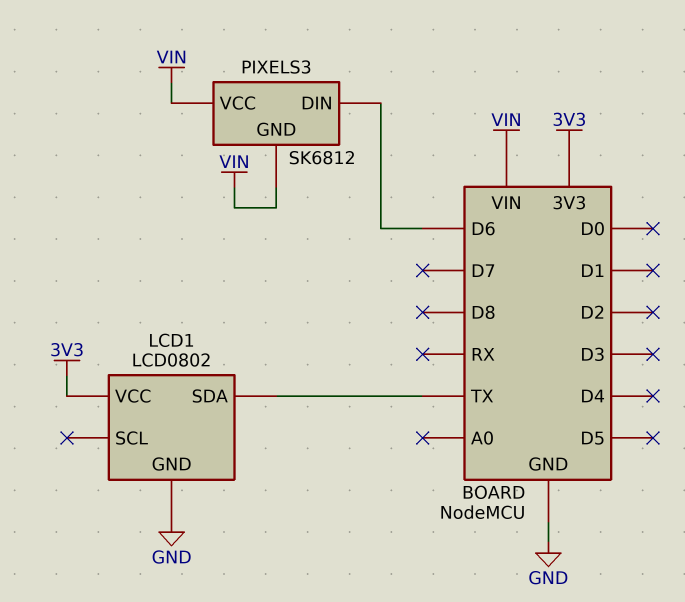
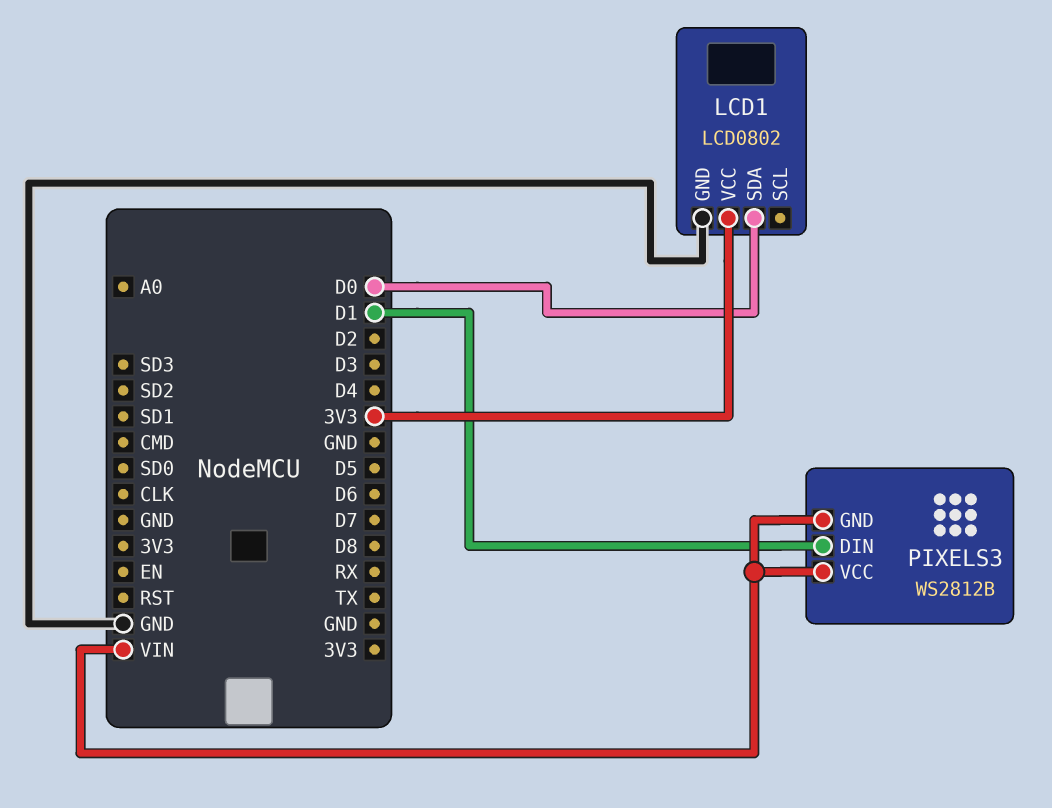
LCD1 pin SDA: TX -> D0
PIXELS3: SK6812 -> WS2812B
PIXELS3 pin DIN: D6 -> D1

